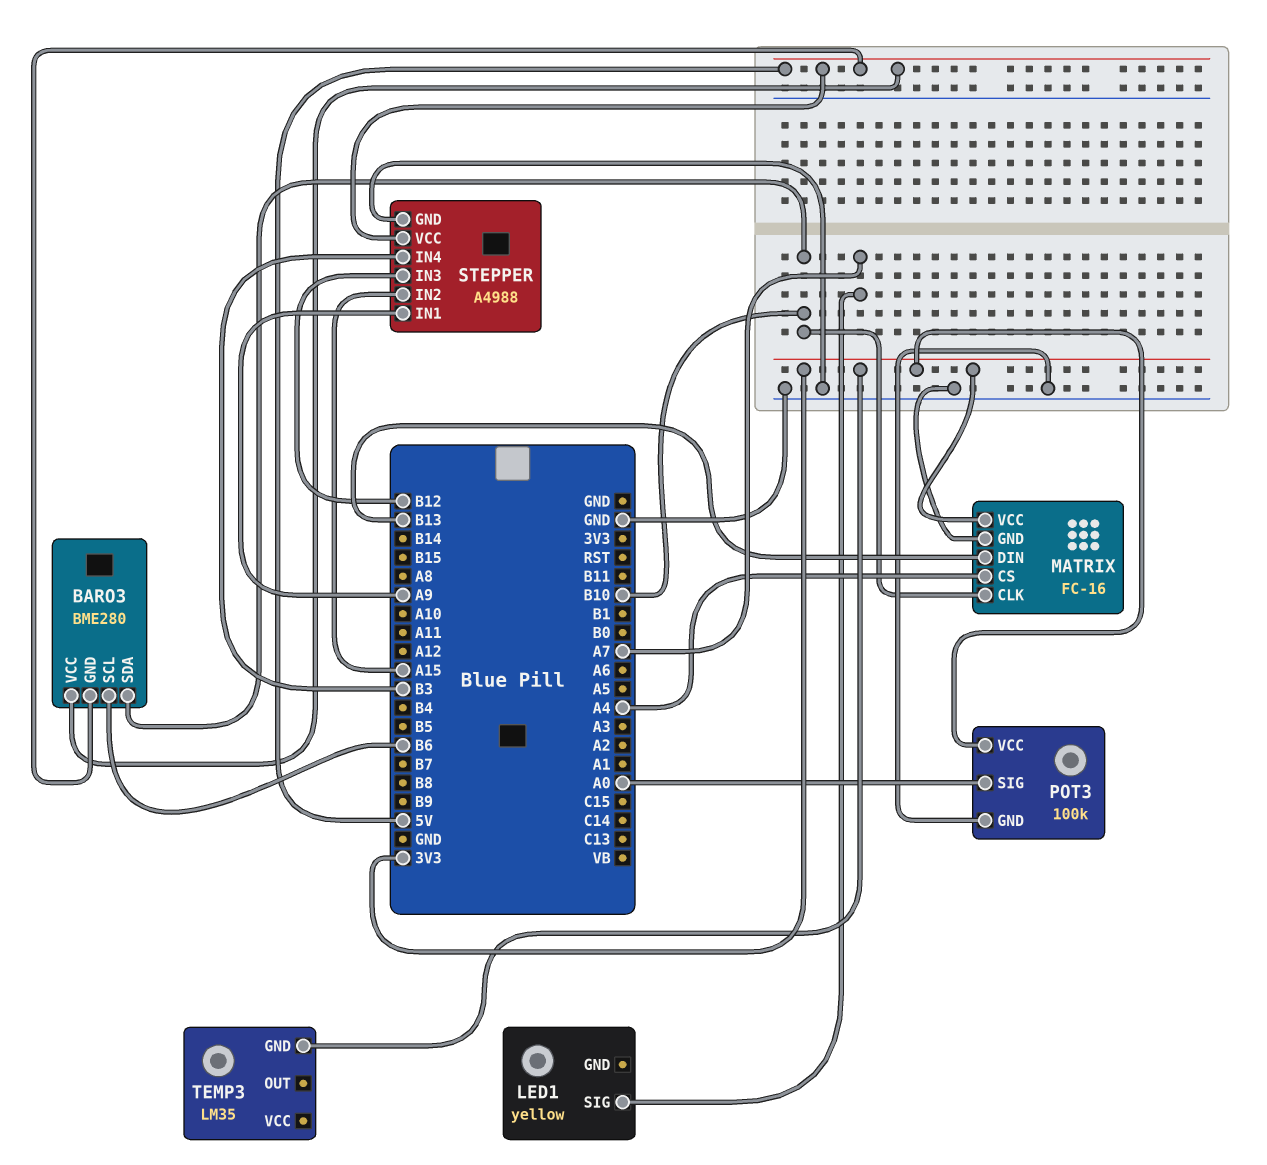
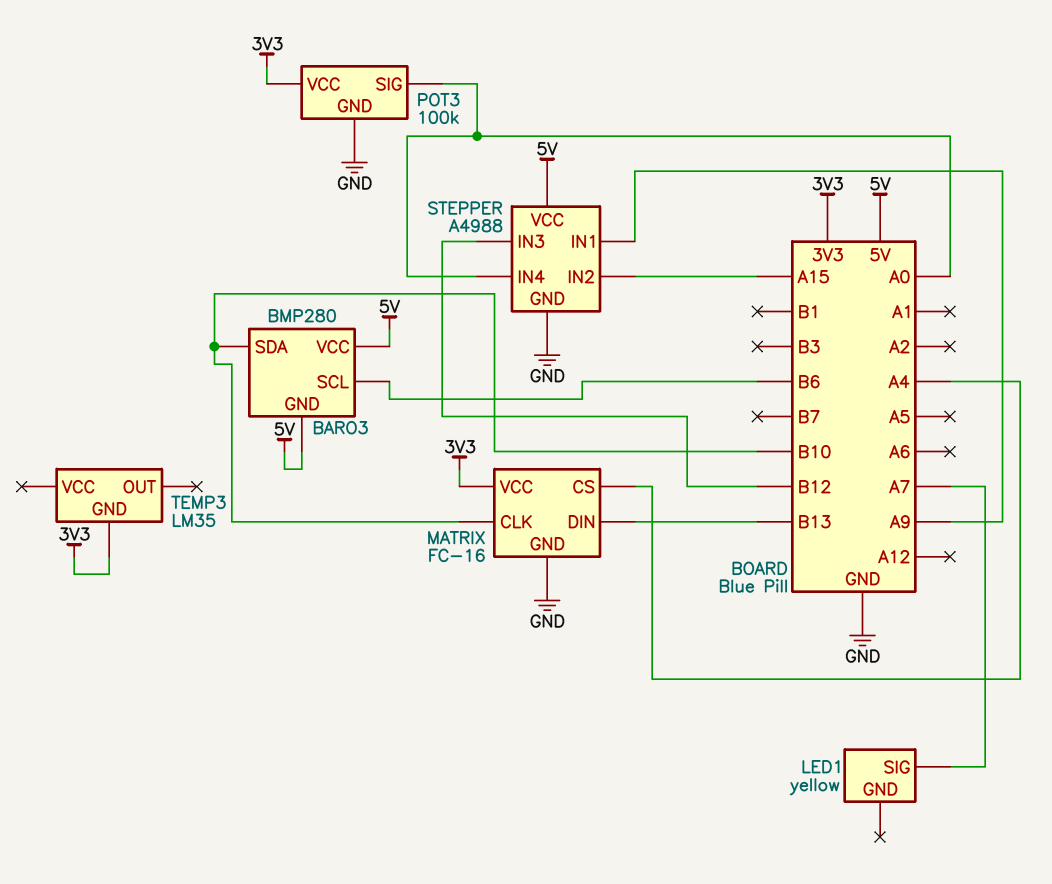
BARO3: BME280 -> BMP280
STEPPER pin IN4: B3 -> A0

